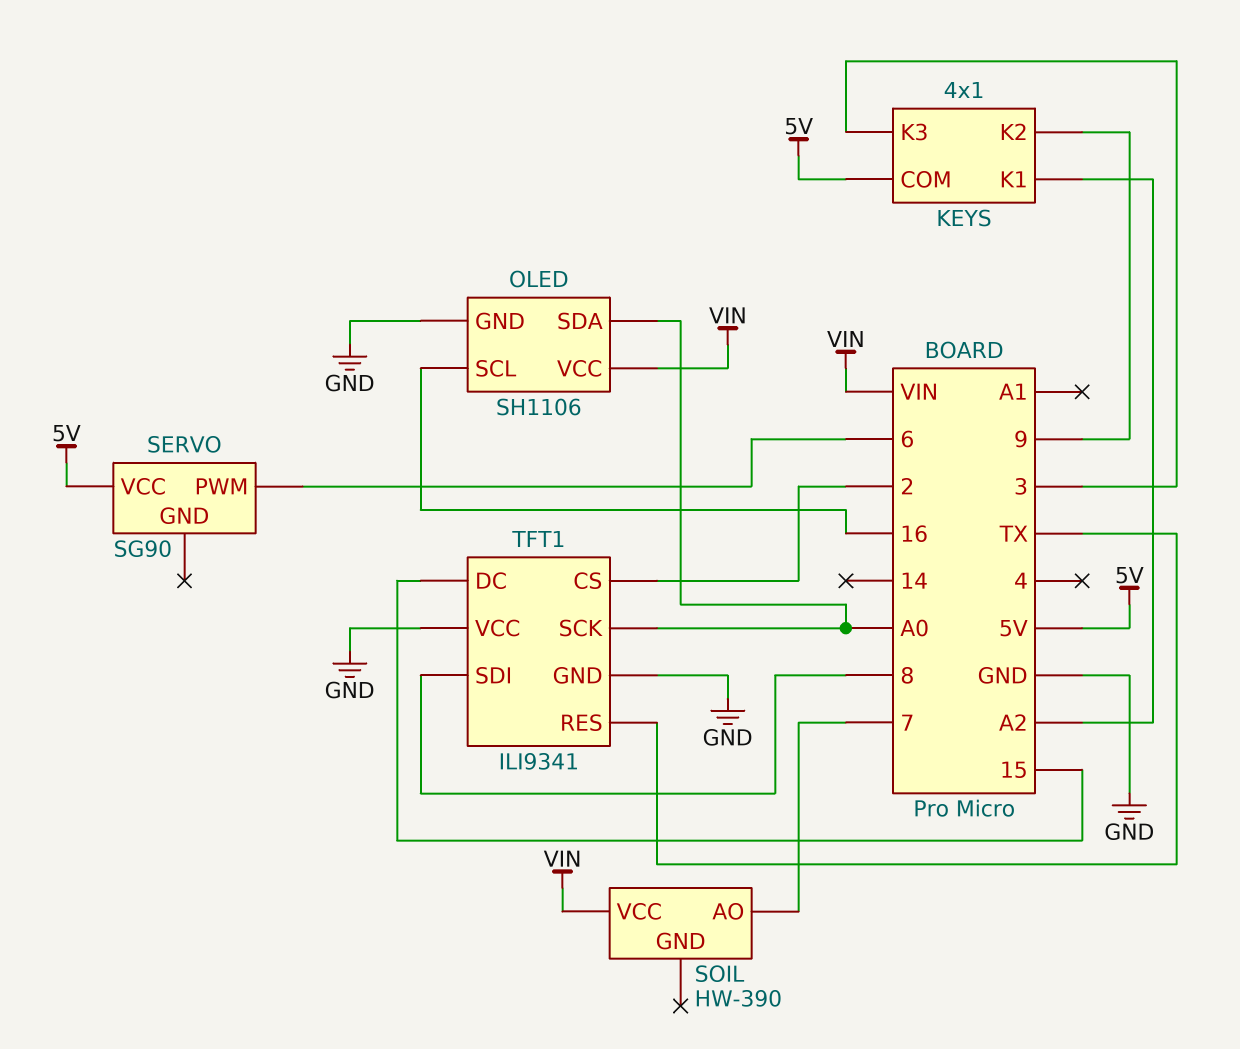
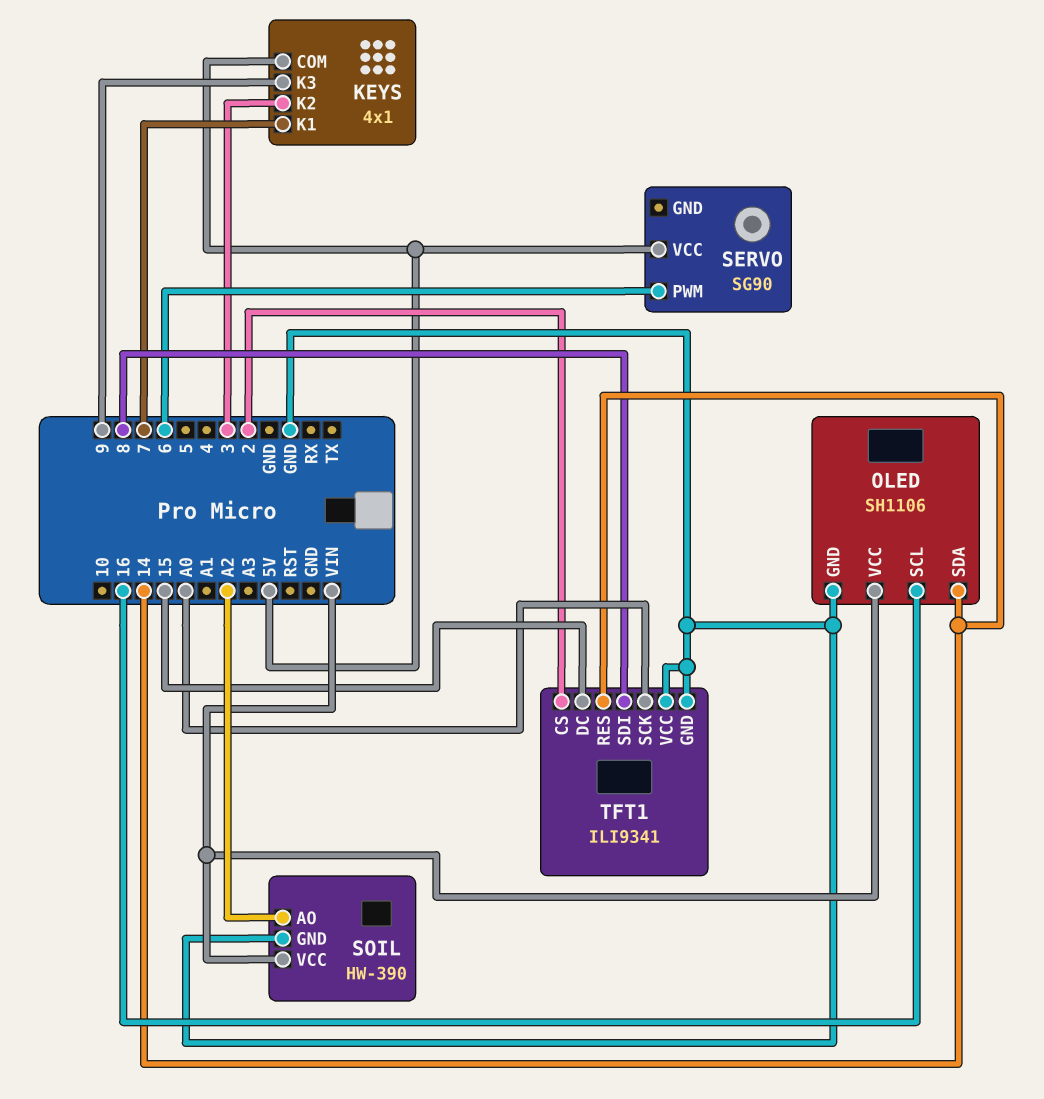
KEYS pin K1: A2 -> 7
KEYS pin K2: 9 -> 3
KEYS pin K3: 3 -> 9
OLED pin SDA: A0 -> 14
SOIL pin AO: 7 -> A2
SOIL pin GND: none -> GND
TFT1 pin RES: TX -> 14

